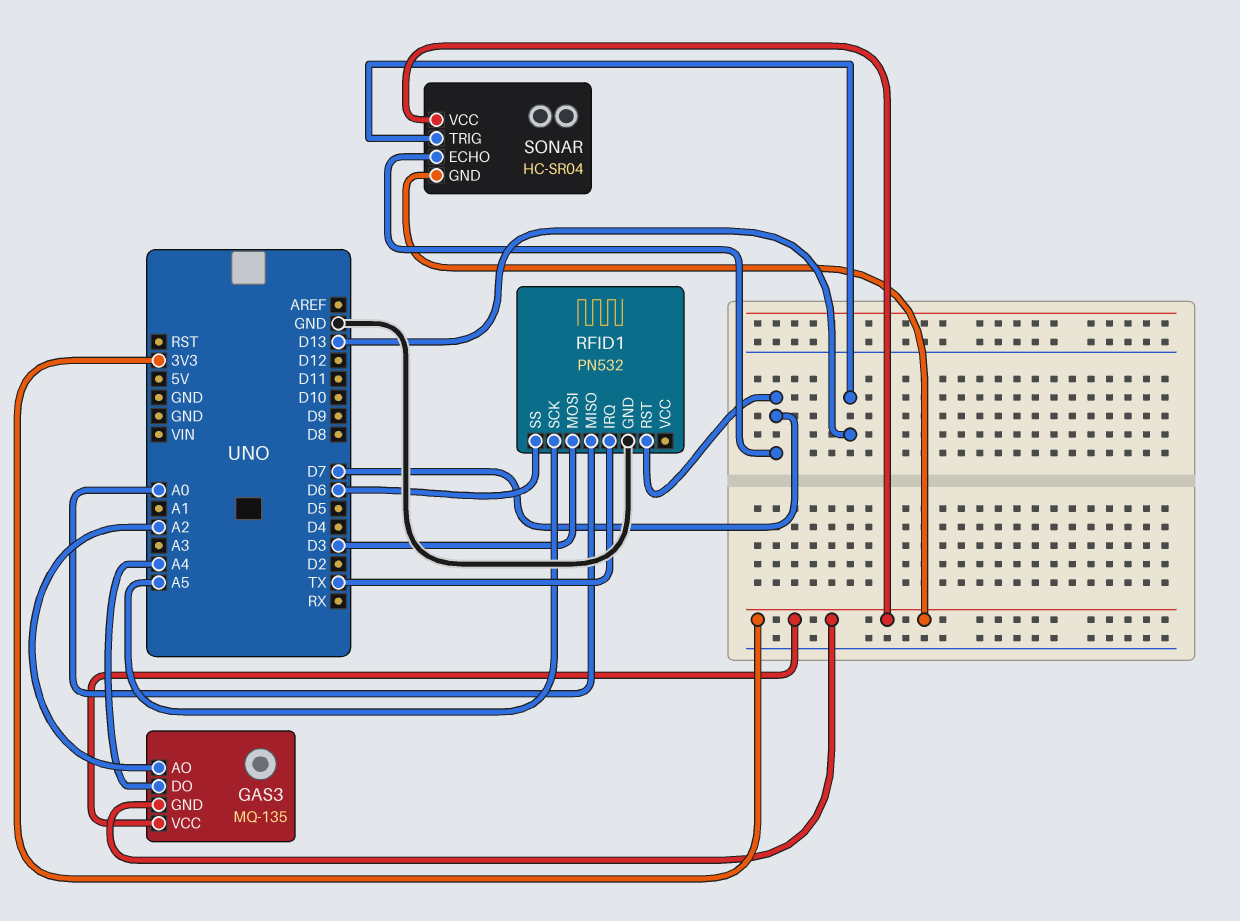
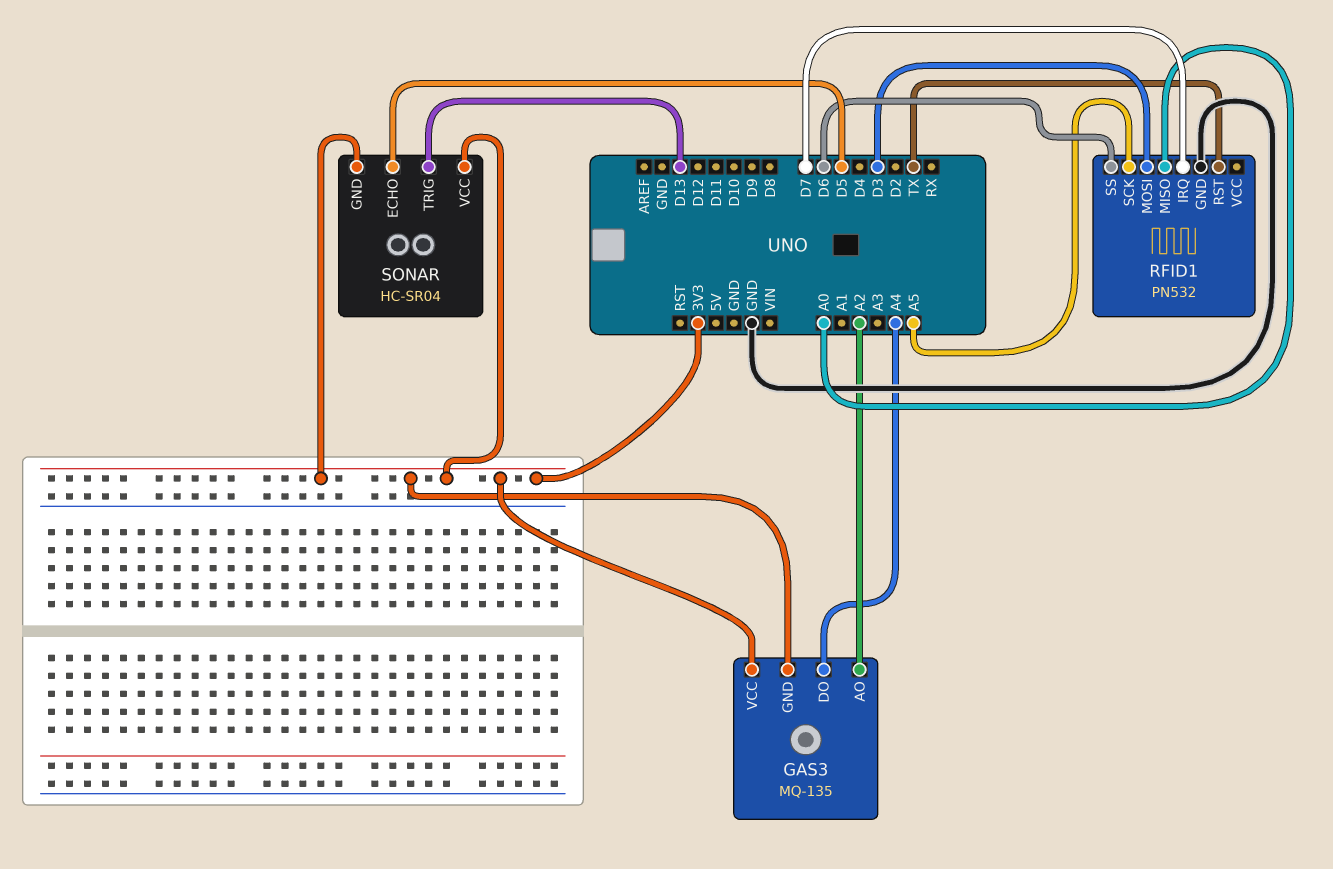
RFID1 pin IRQ: TX -> D7
RFID1 pin RST: D7 -> TX
SONAR pin ECHO: D7 -> D5

